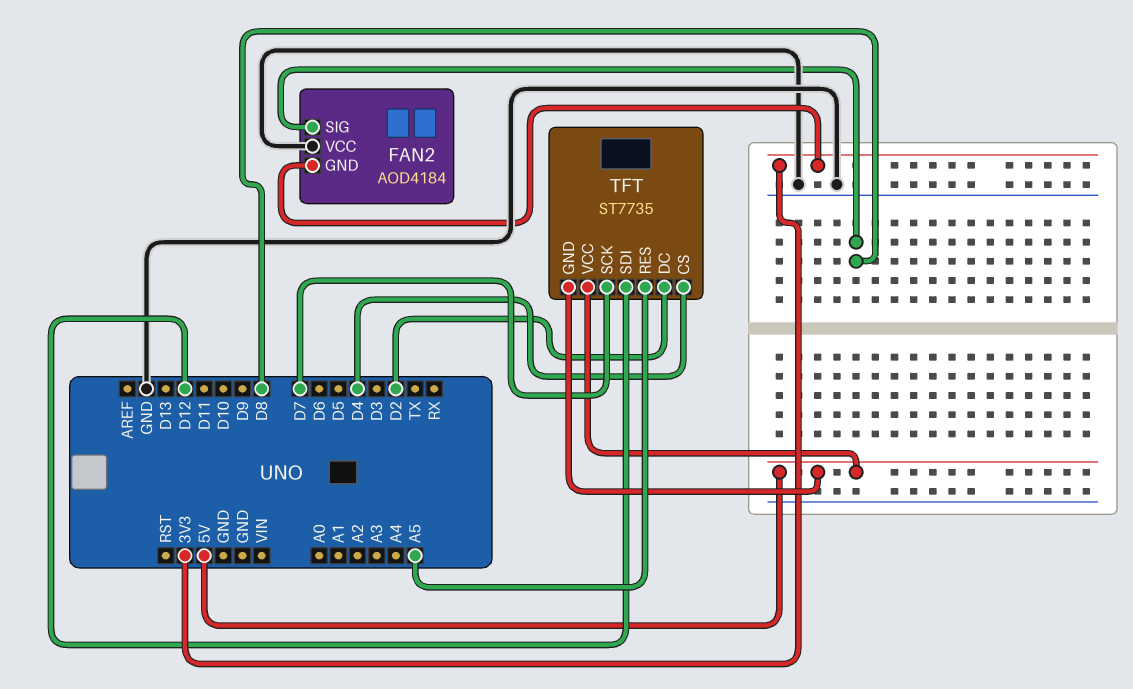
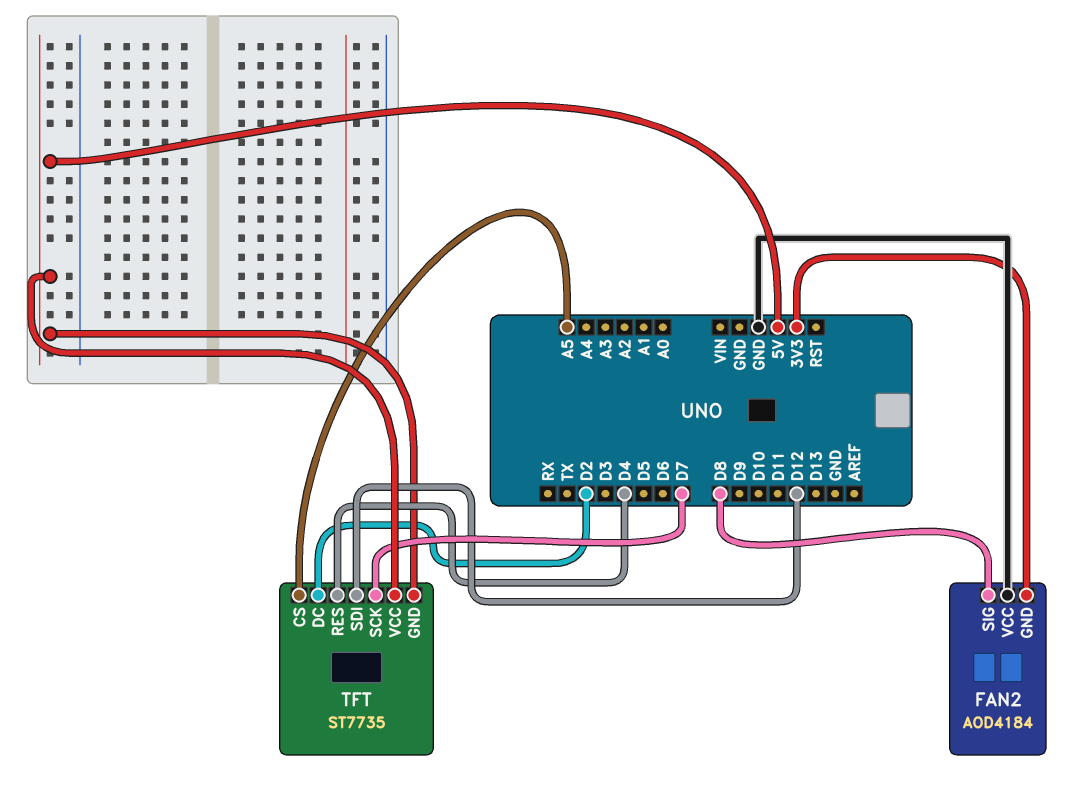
TFT pin CS: D4 -> A5
TFT pin RES: A5 -> D4

